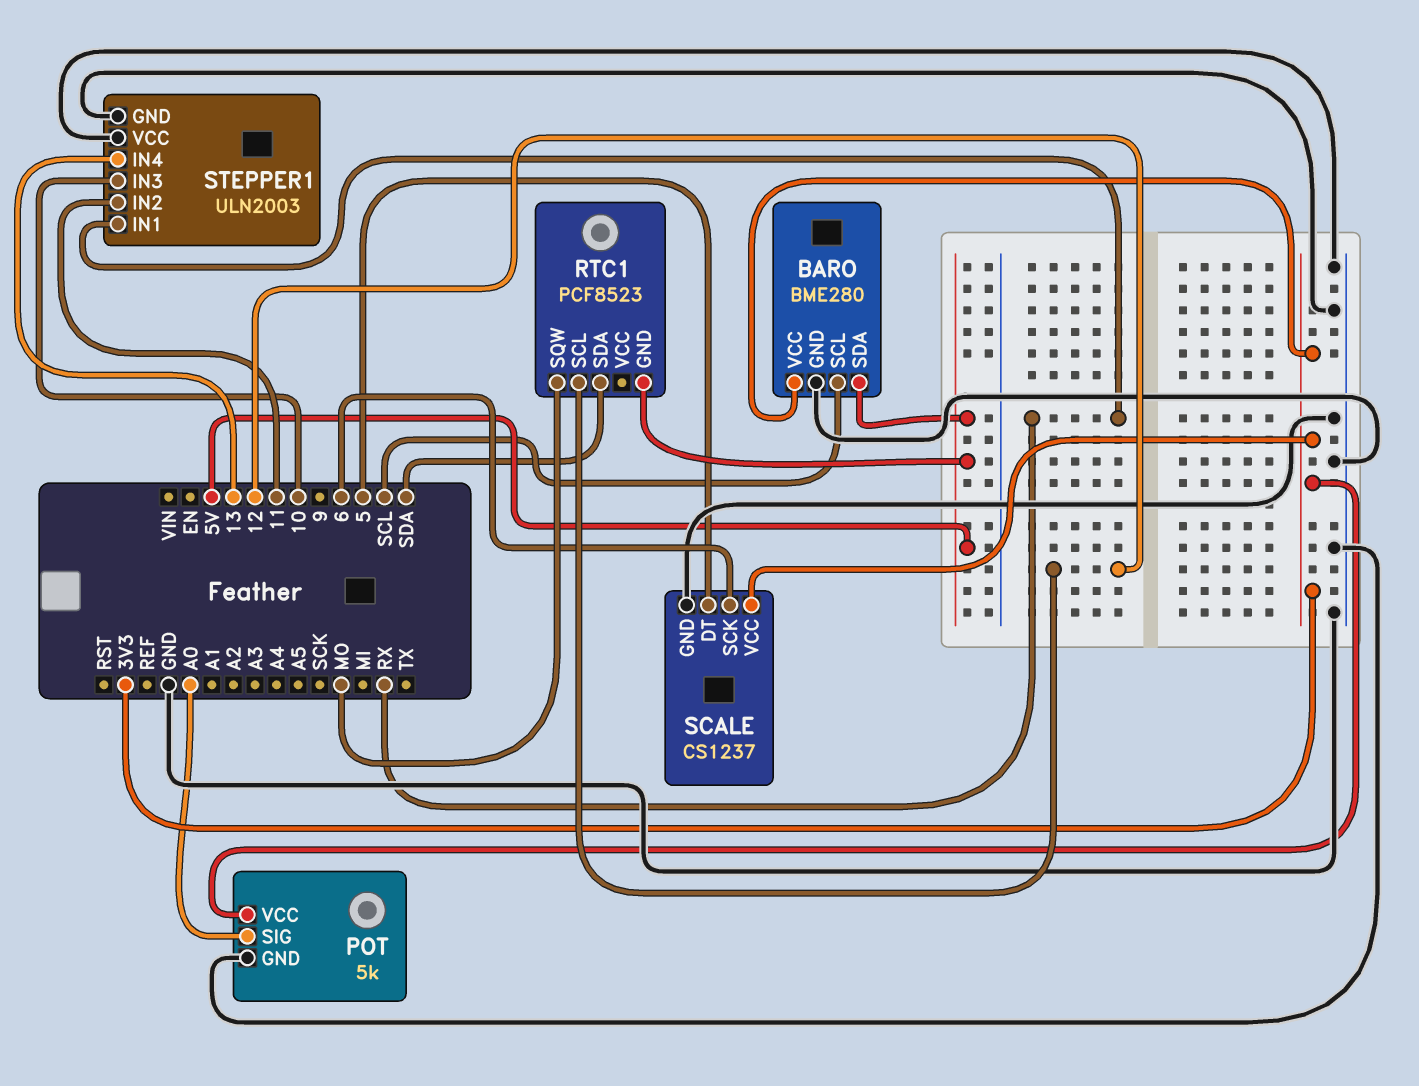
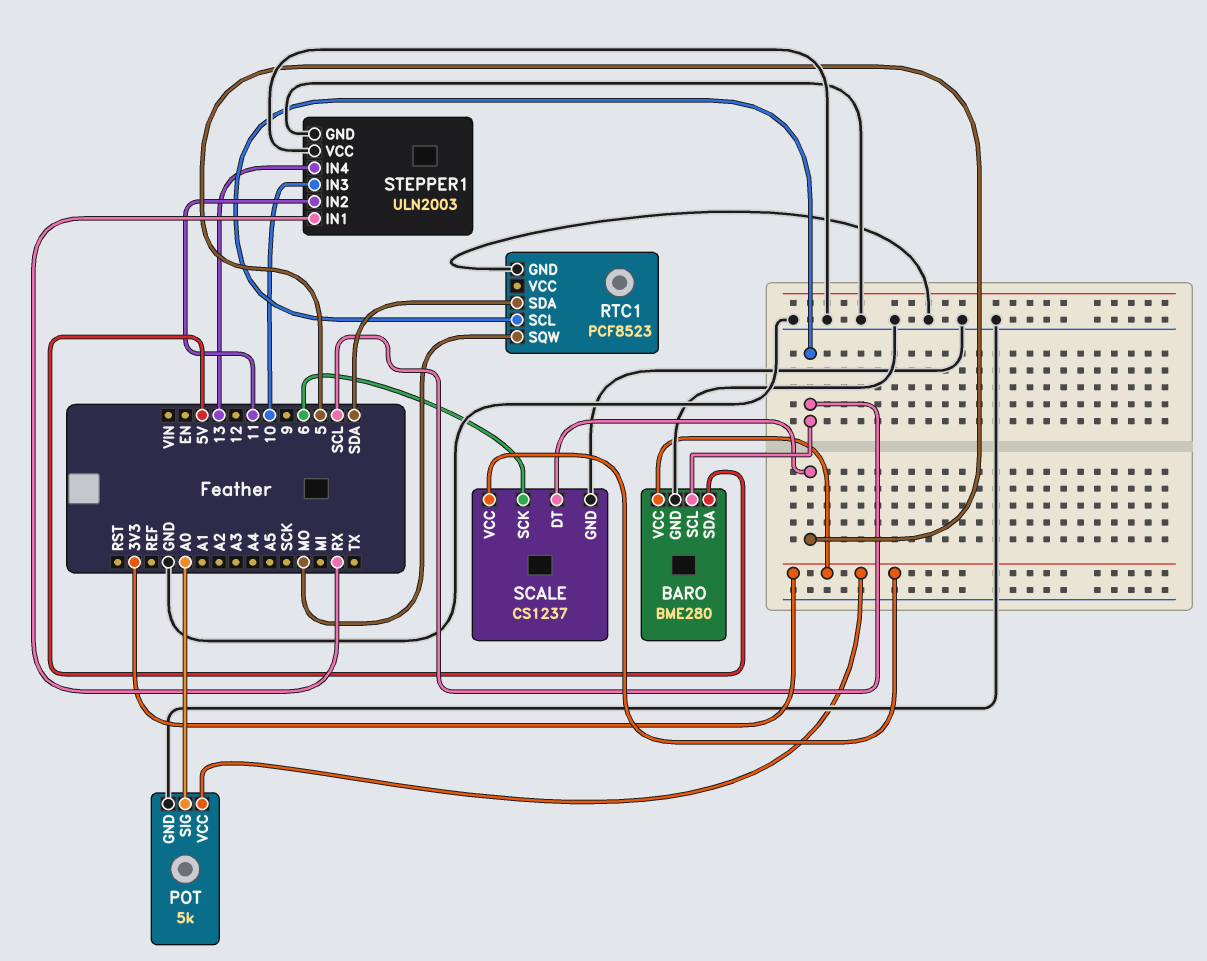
RTC1 pin GND: 5V -> GND
RTC1 pin SCL: 12 -> SCL

